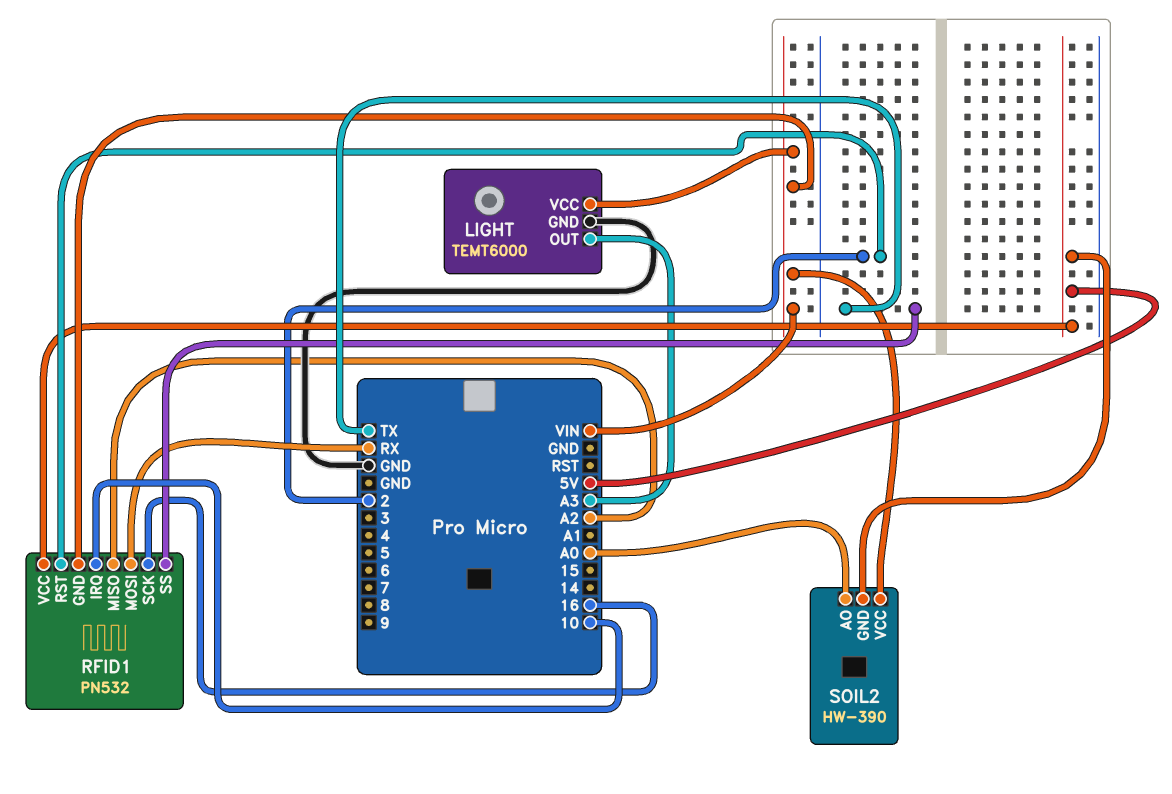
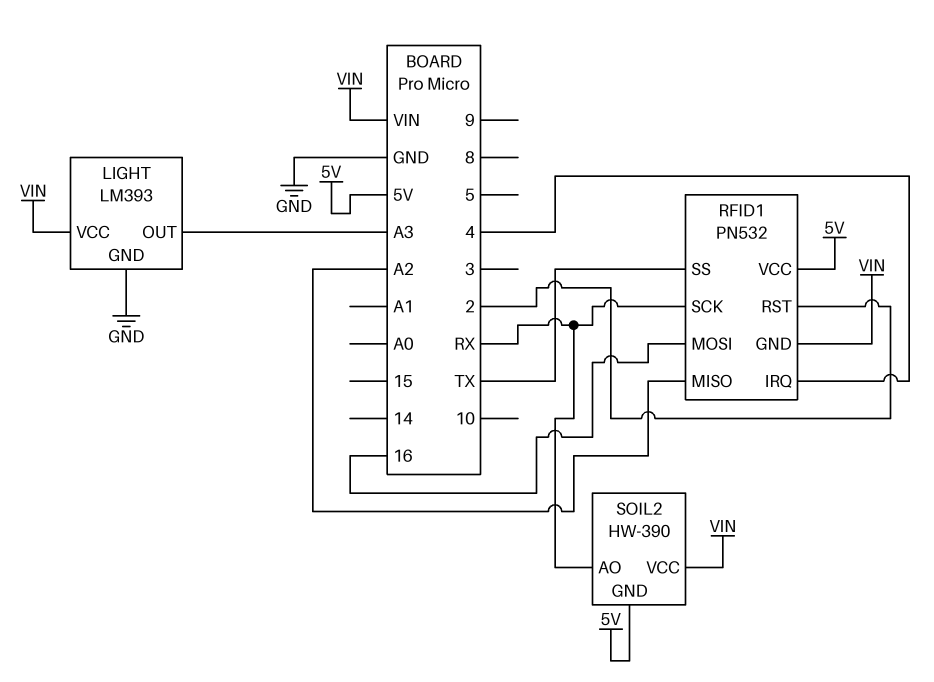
LIGHT: TEMT6000 -> LM393
RFID1 pin IRQ: 10 -> 4
RFID1 pin MOSI: RX -> 16
RFID1 pin SCK: 16 -> RX
SOIL2 pin AO: A0 -> RX

